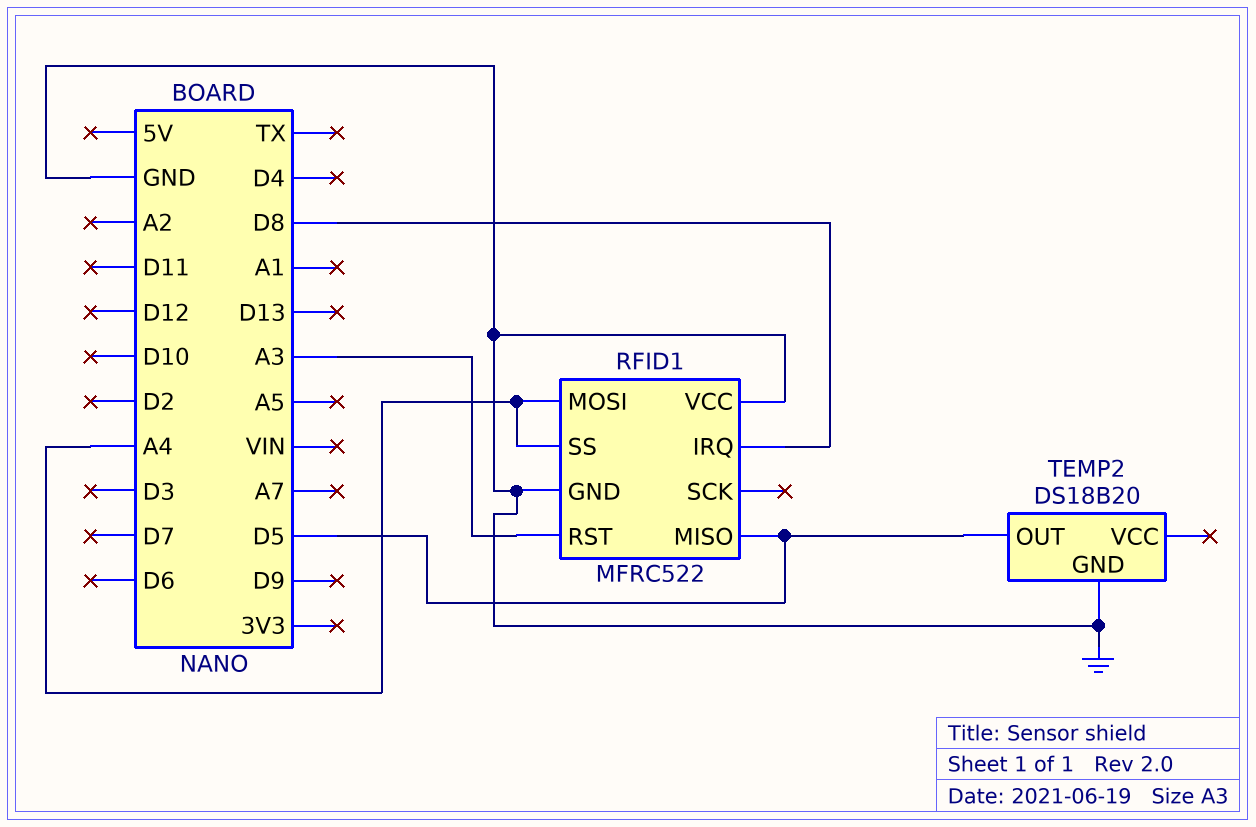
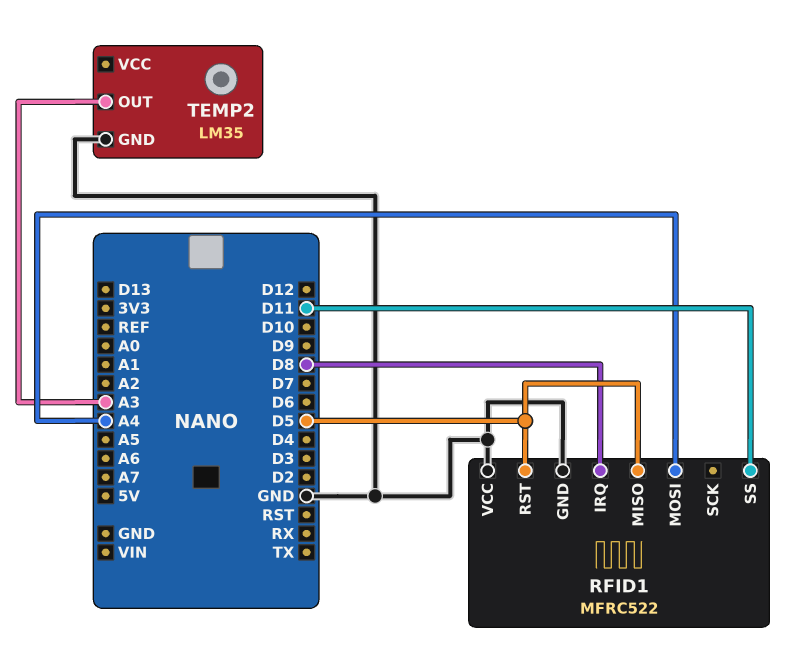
RFID1 pin RST: A3 -> D5
RFID1 pin SS: A4 -> D11
TEMP2: DS18B20 -> LM35
TEMP2 pin OUT: D5 -> A3

